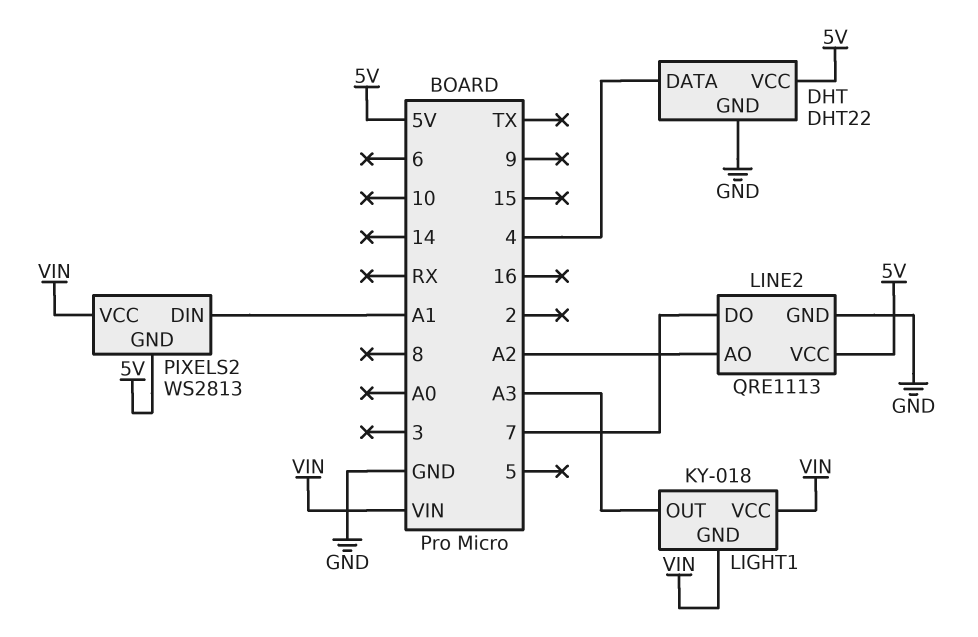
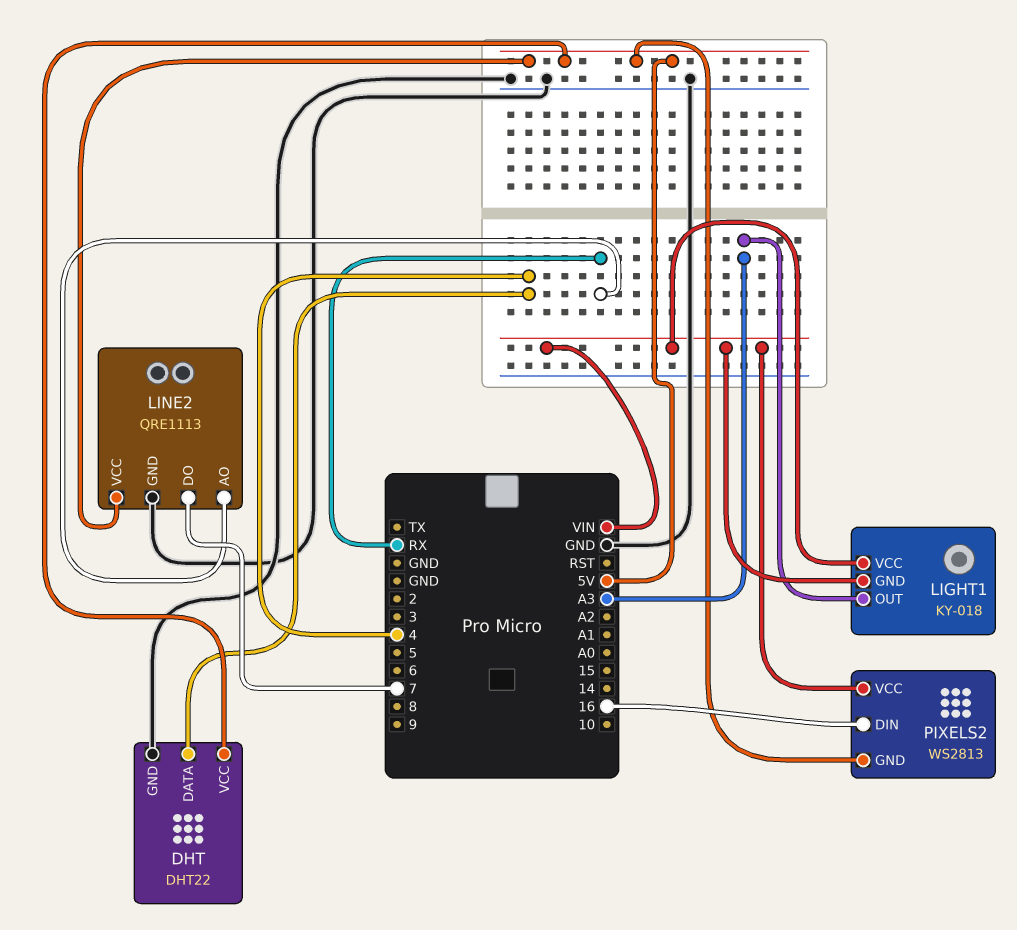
LINE2 pin AO: A2 -> RX
PIXELS2 pin DIN: A1 -> 16

